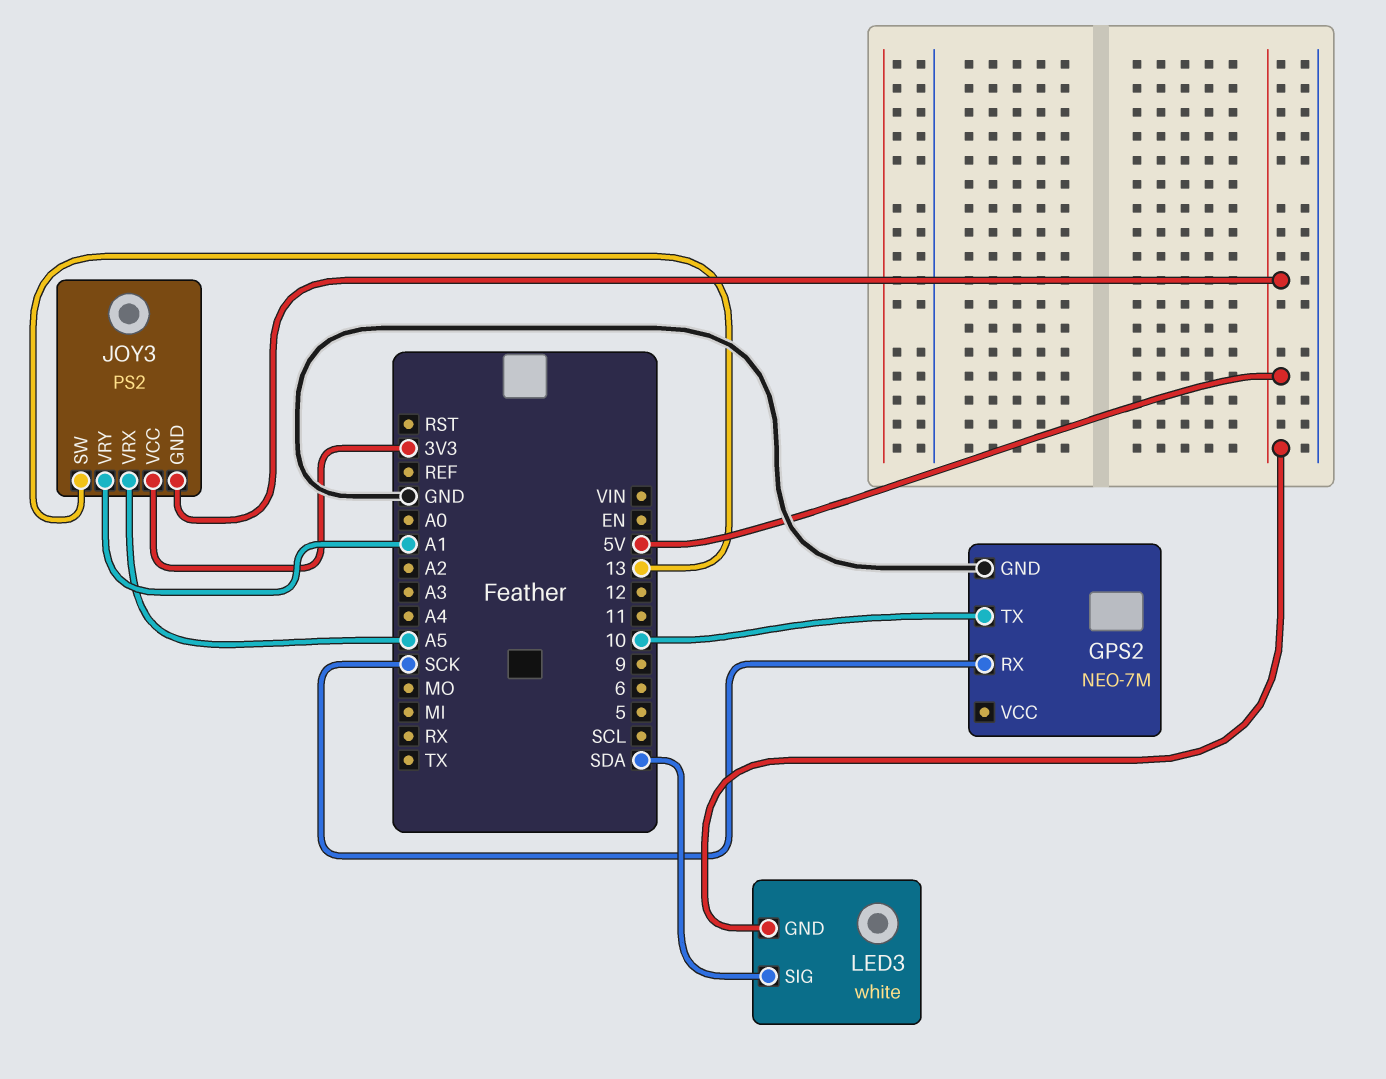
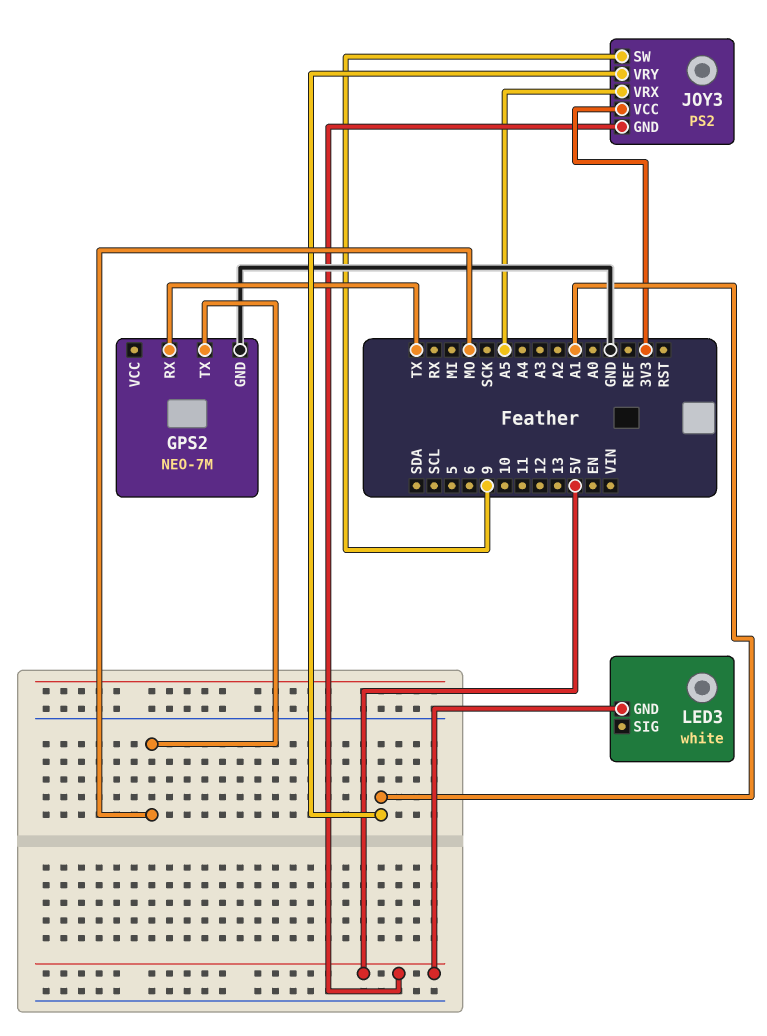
GPS2 pin RX: SCK -> TX
GPS2 pin TX: 10 -> MO
JOY3 pin SW: 13 -> 9
LED3 pin SIG: SDA -> none

